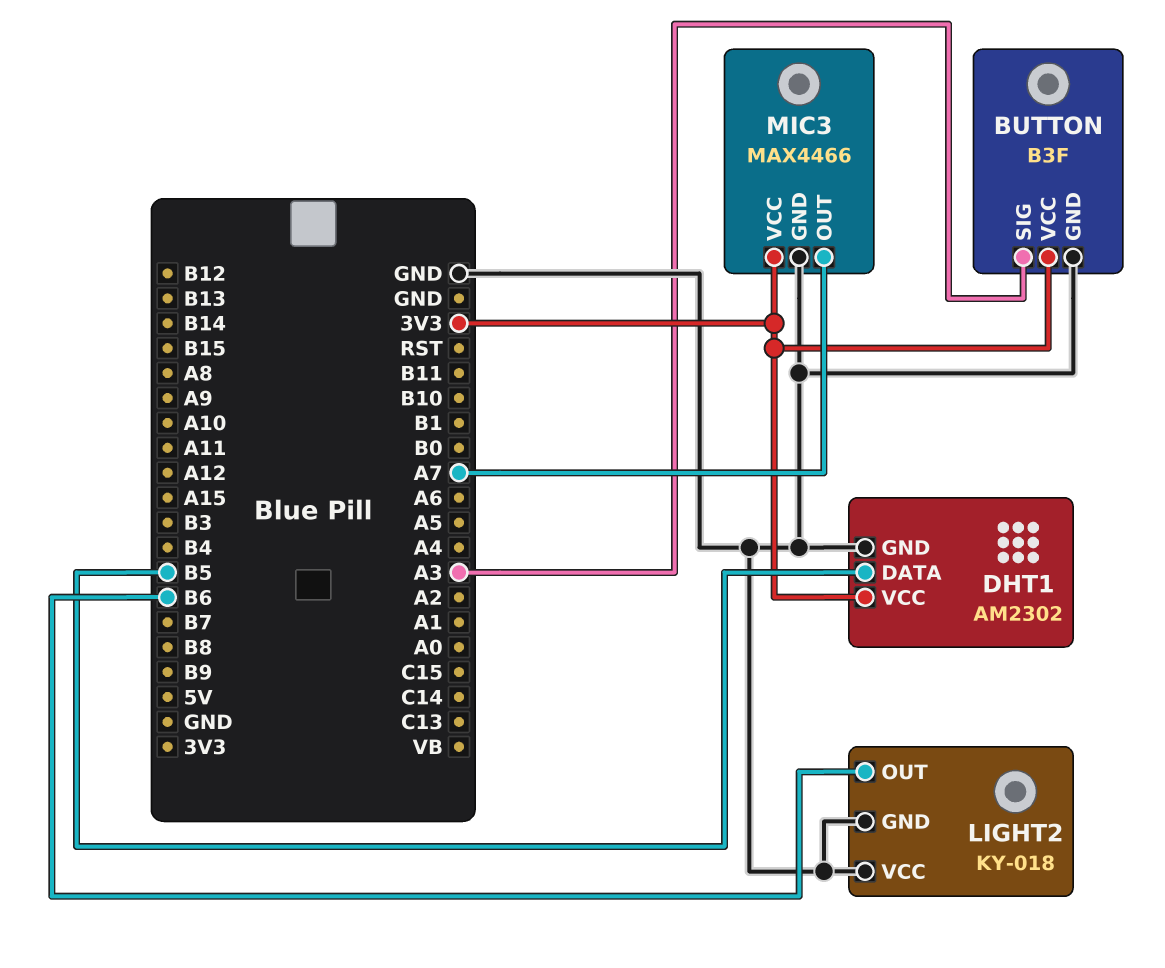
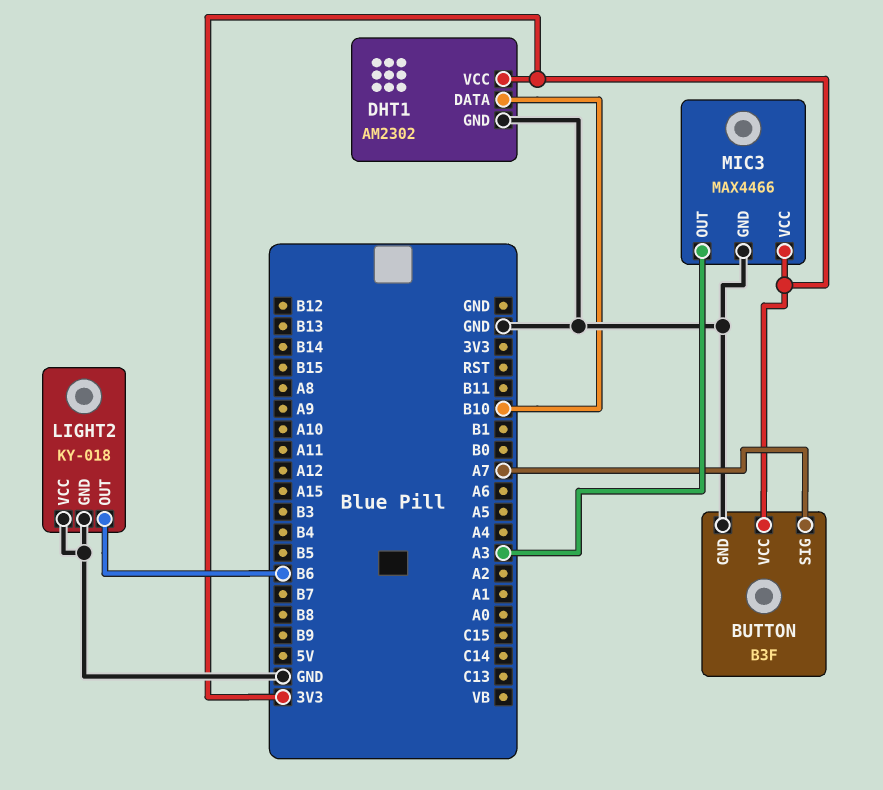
BUTTON pin SIG: A3 -> A7
DHT1 pin DATA: B5 -> B10
MIC3 pin OUT: A7 -> A3

